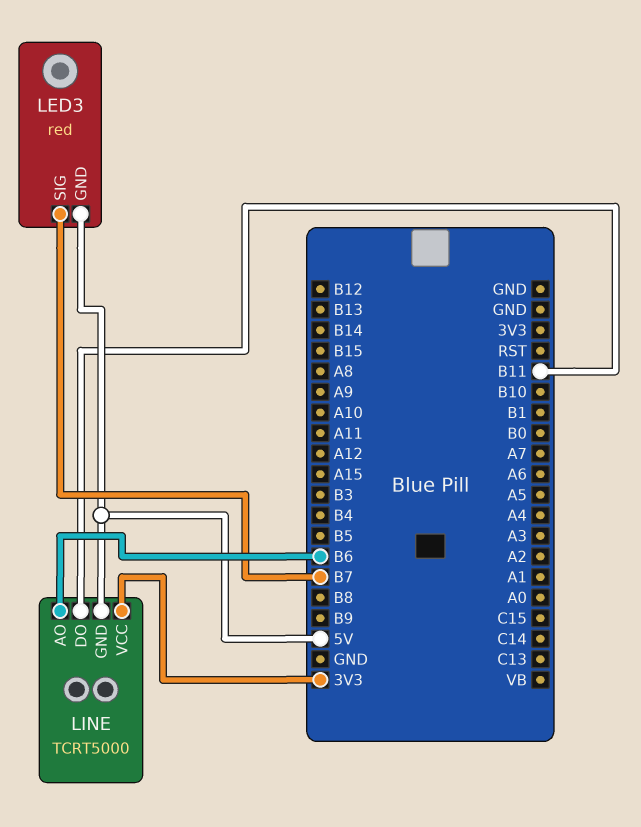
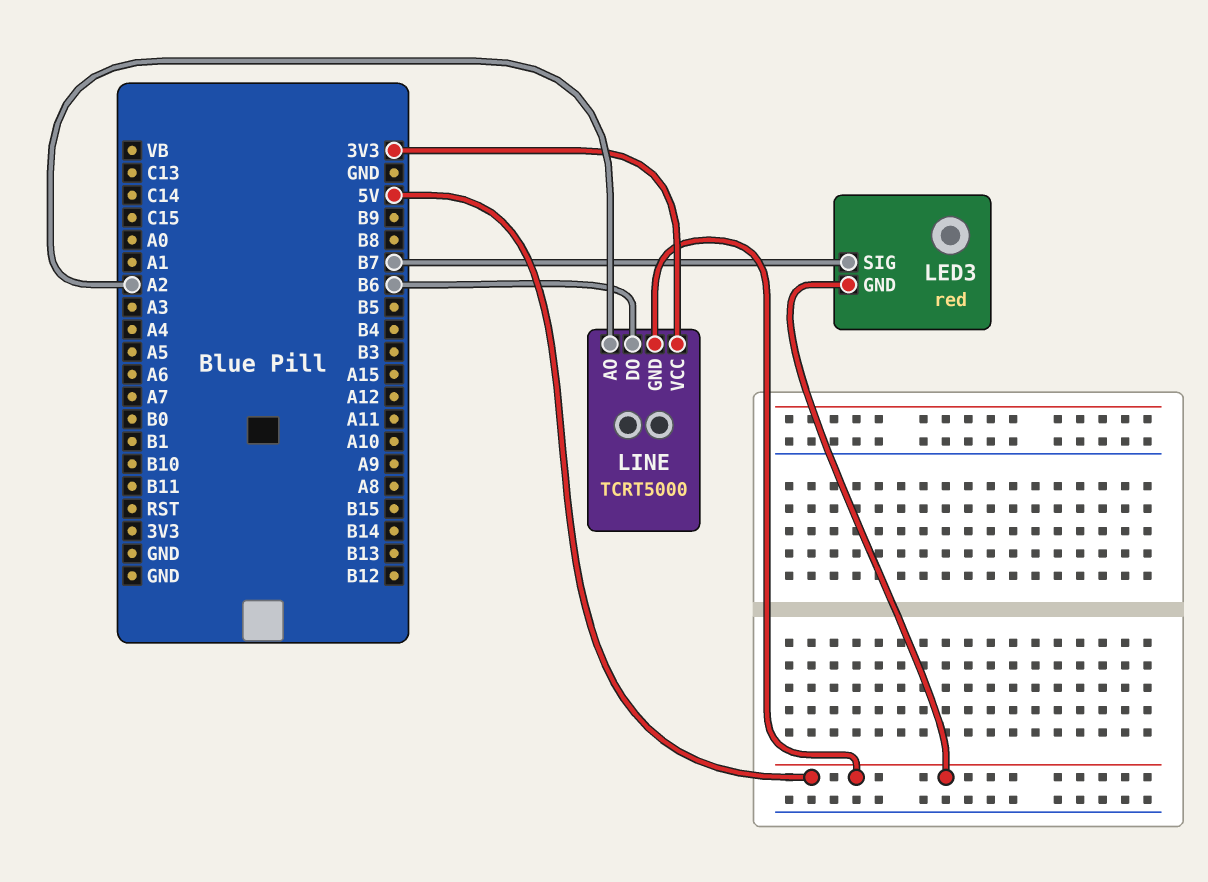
LINE pin AO: B6 -> A2
LINE pin DO: B11 -> B6

